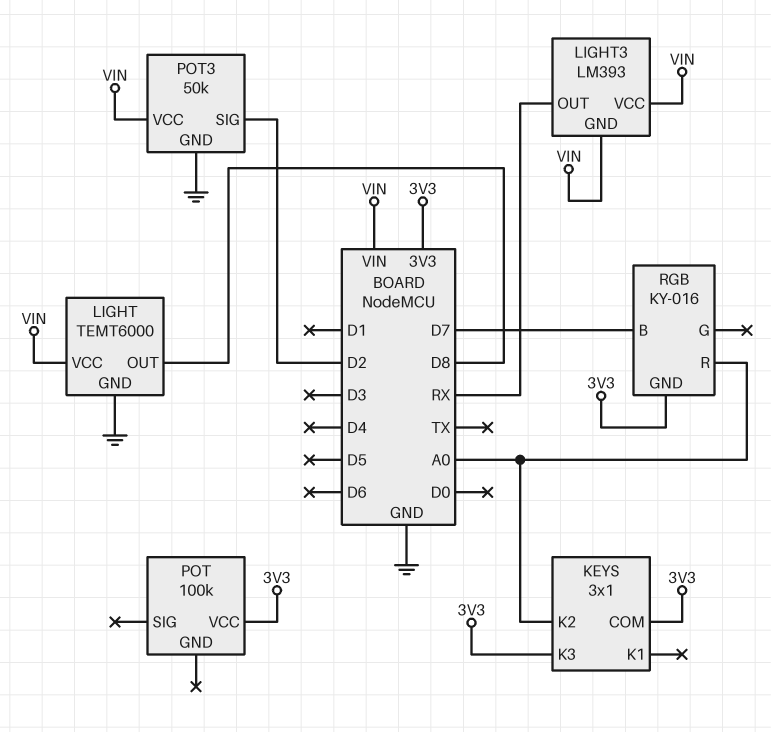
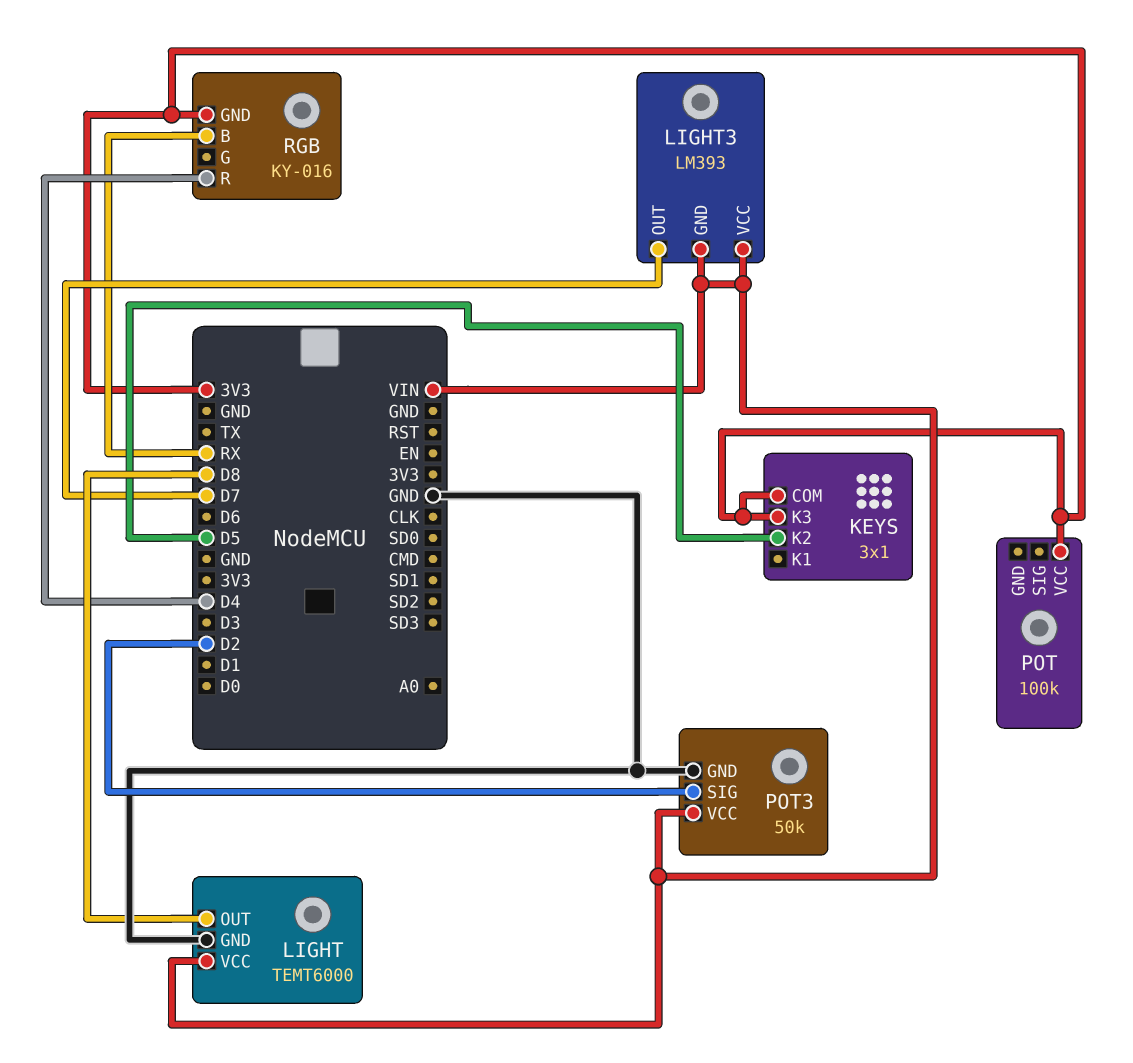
KEYS pin K2: A0 -> D5
LIGHT3 pin OUT: RX -> D7
RGB pin B: D7 -> RX
RGB pin R: A0 -> D4

